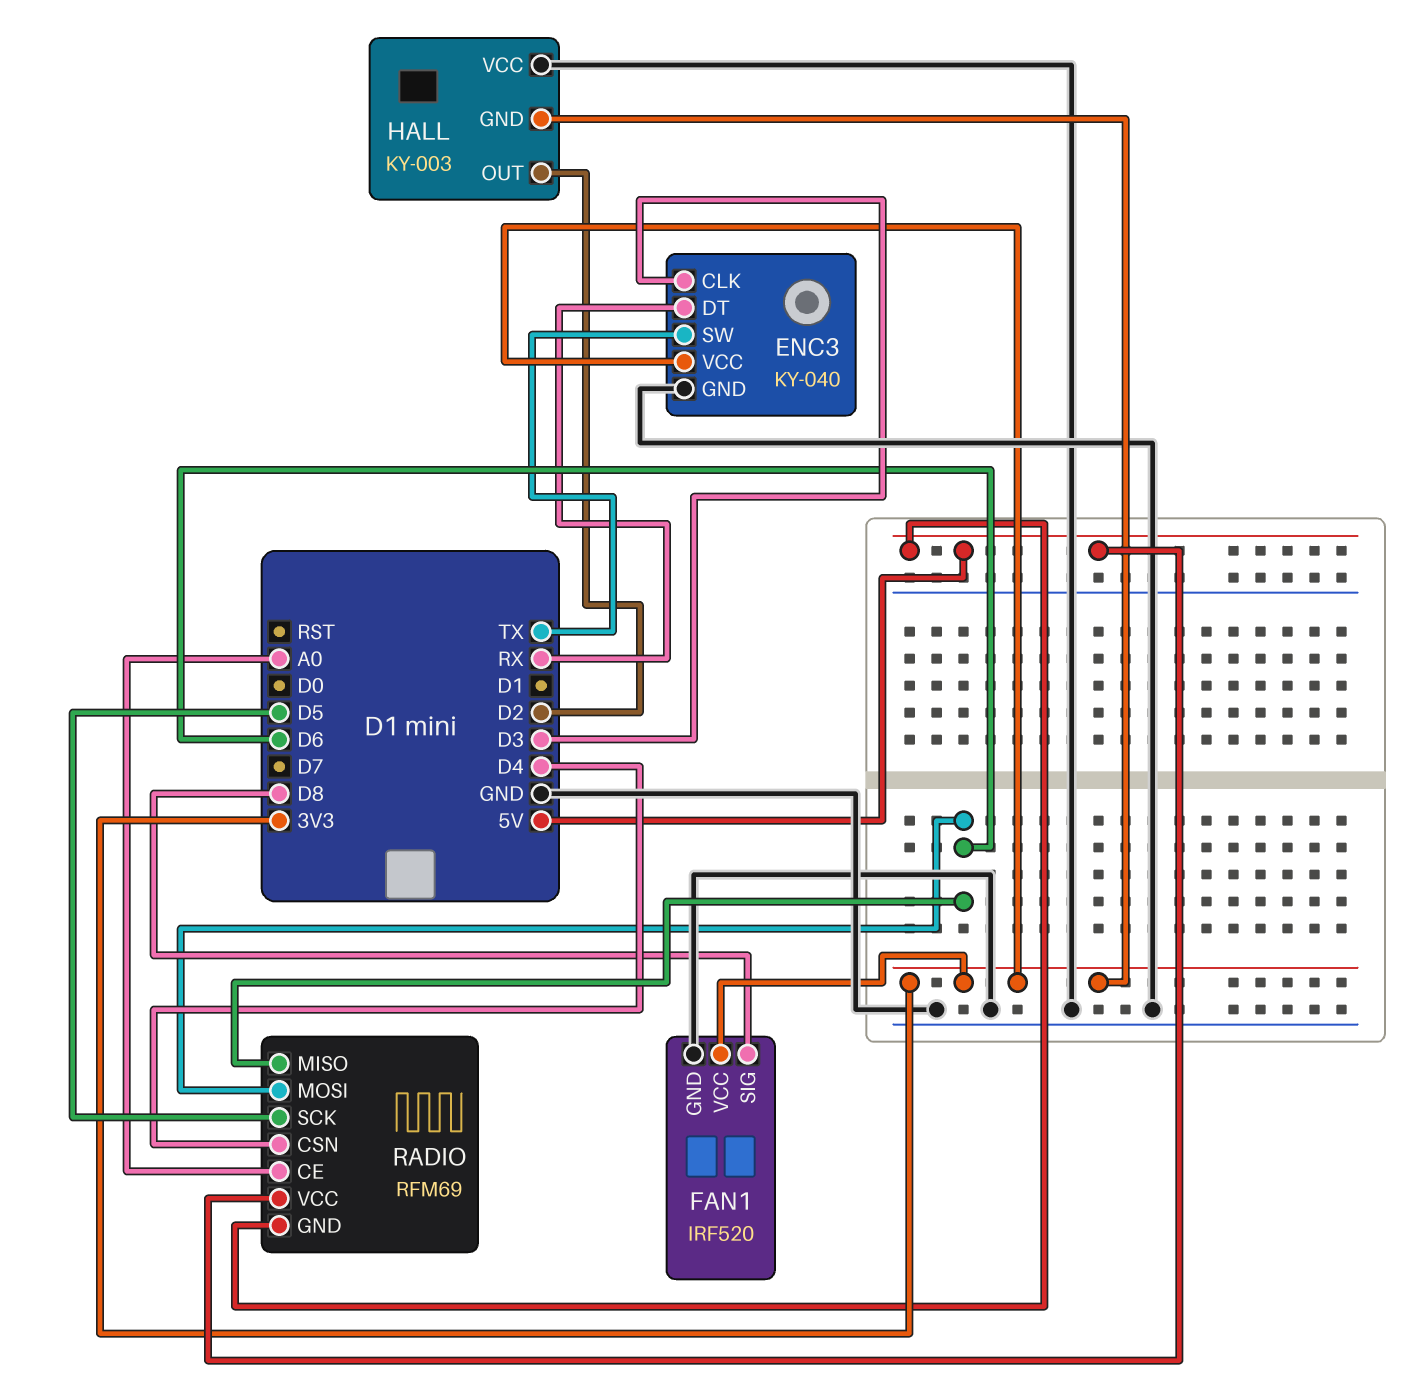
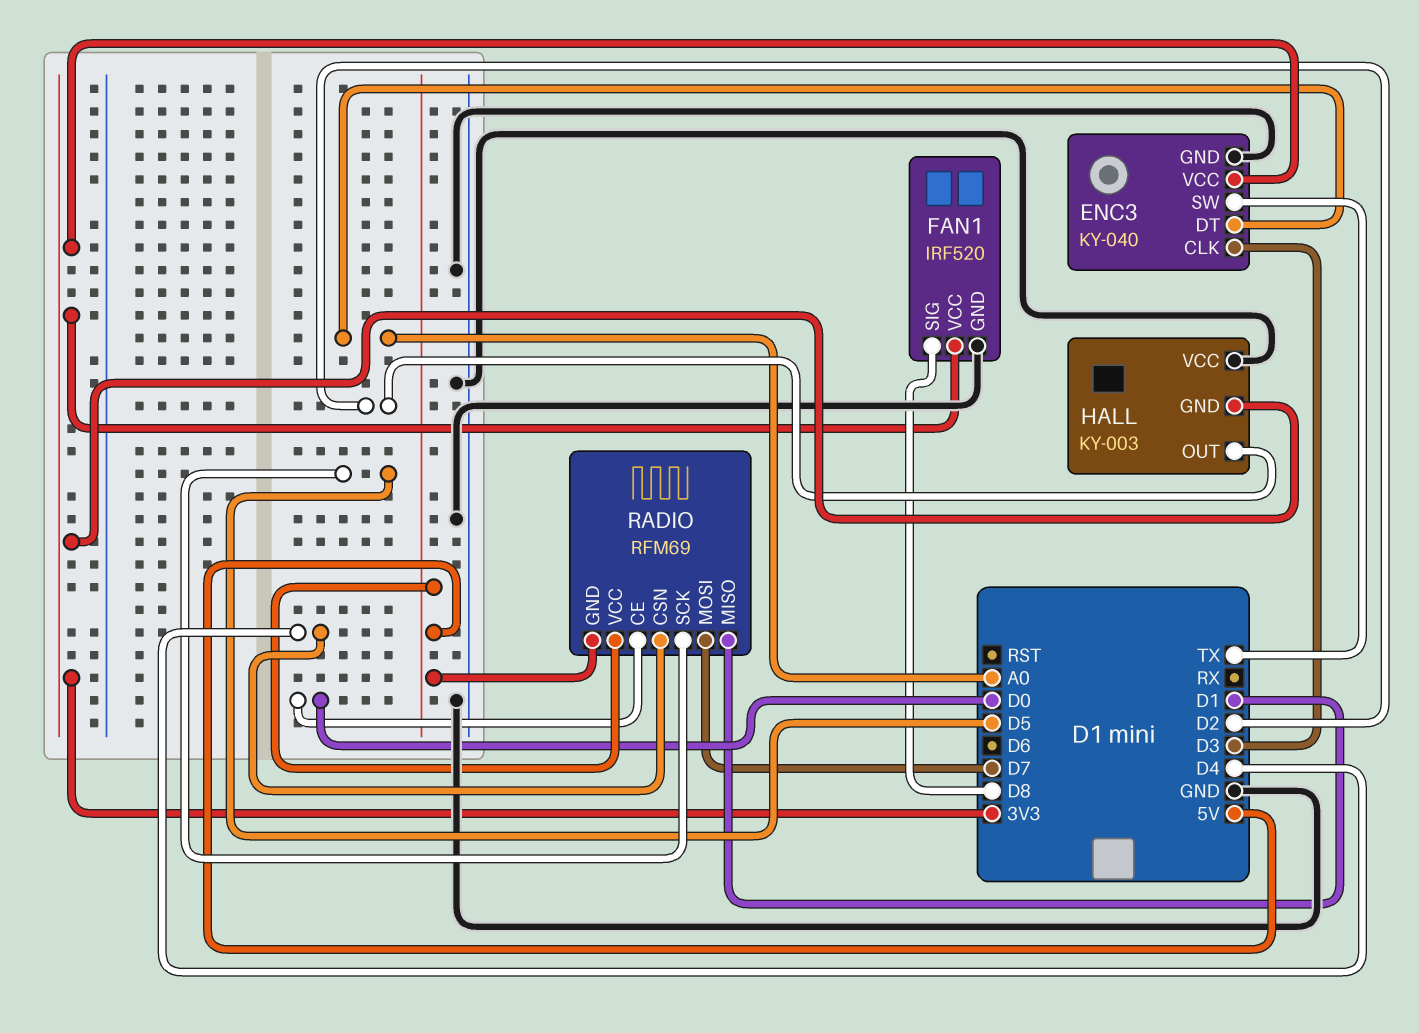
ENC3 pin DT: RX -> A0
RADIO pin CE: A0 -> D0
RADIO pin MISO: D6 -> D1
RADIO pin MOSI: D6 -> D7

